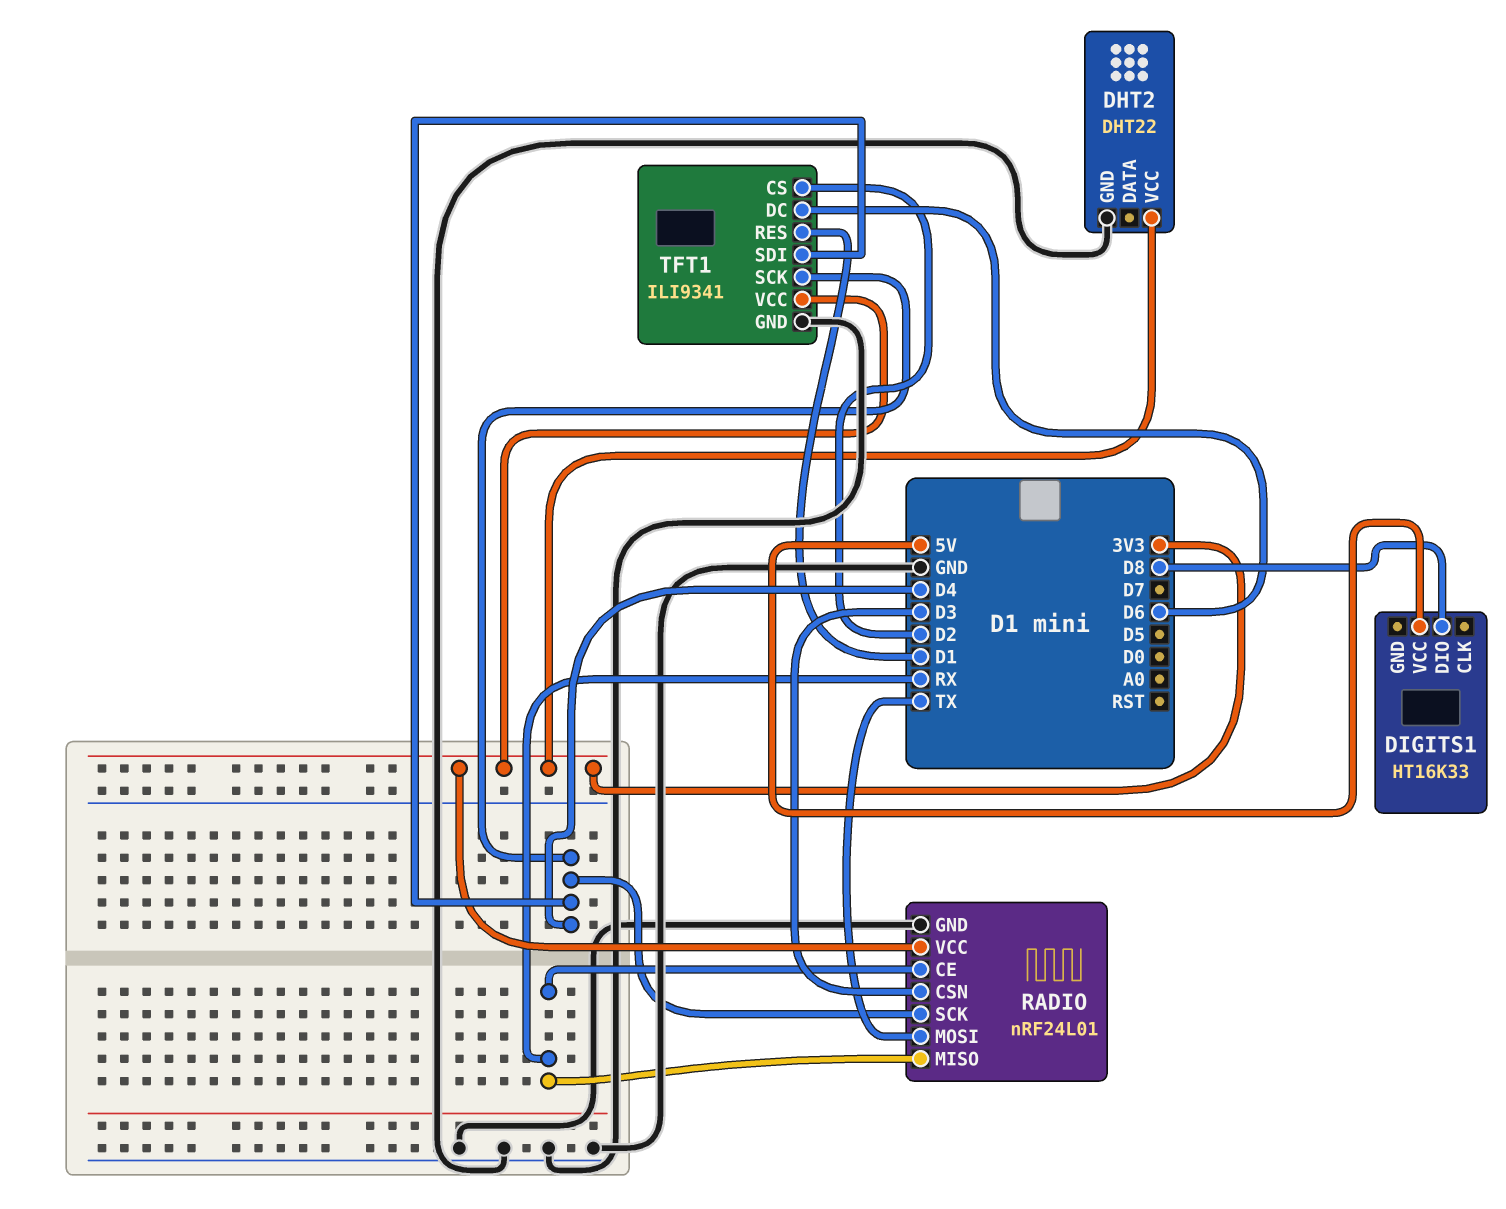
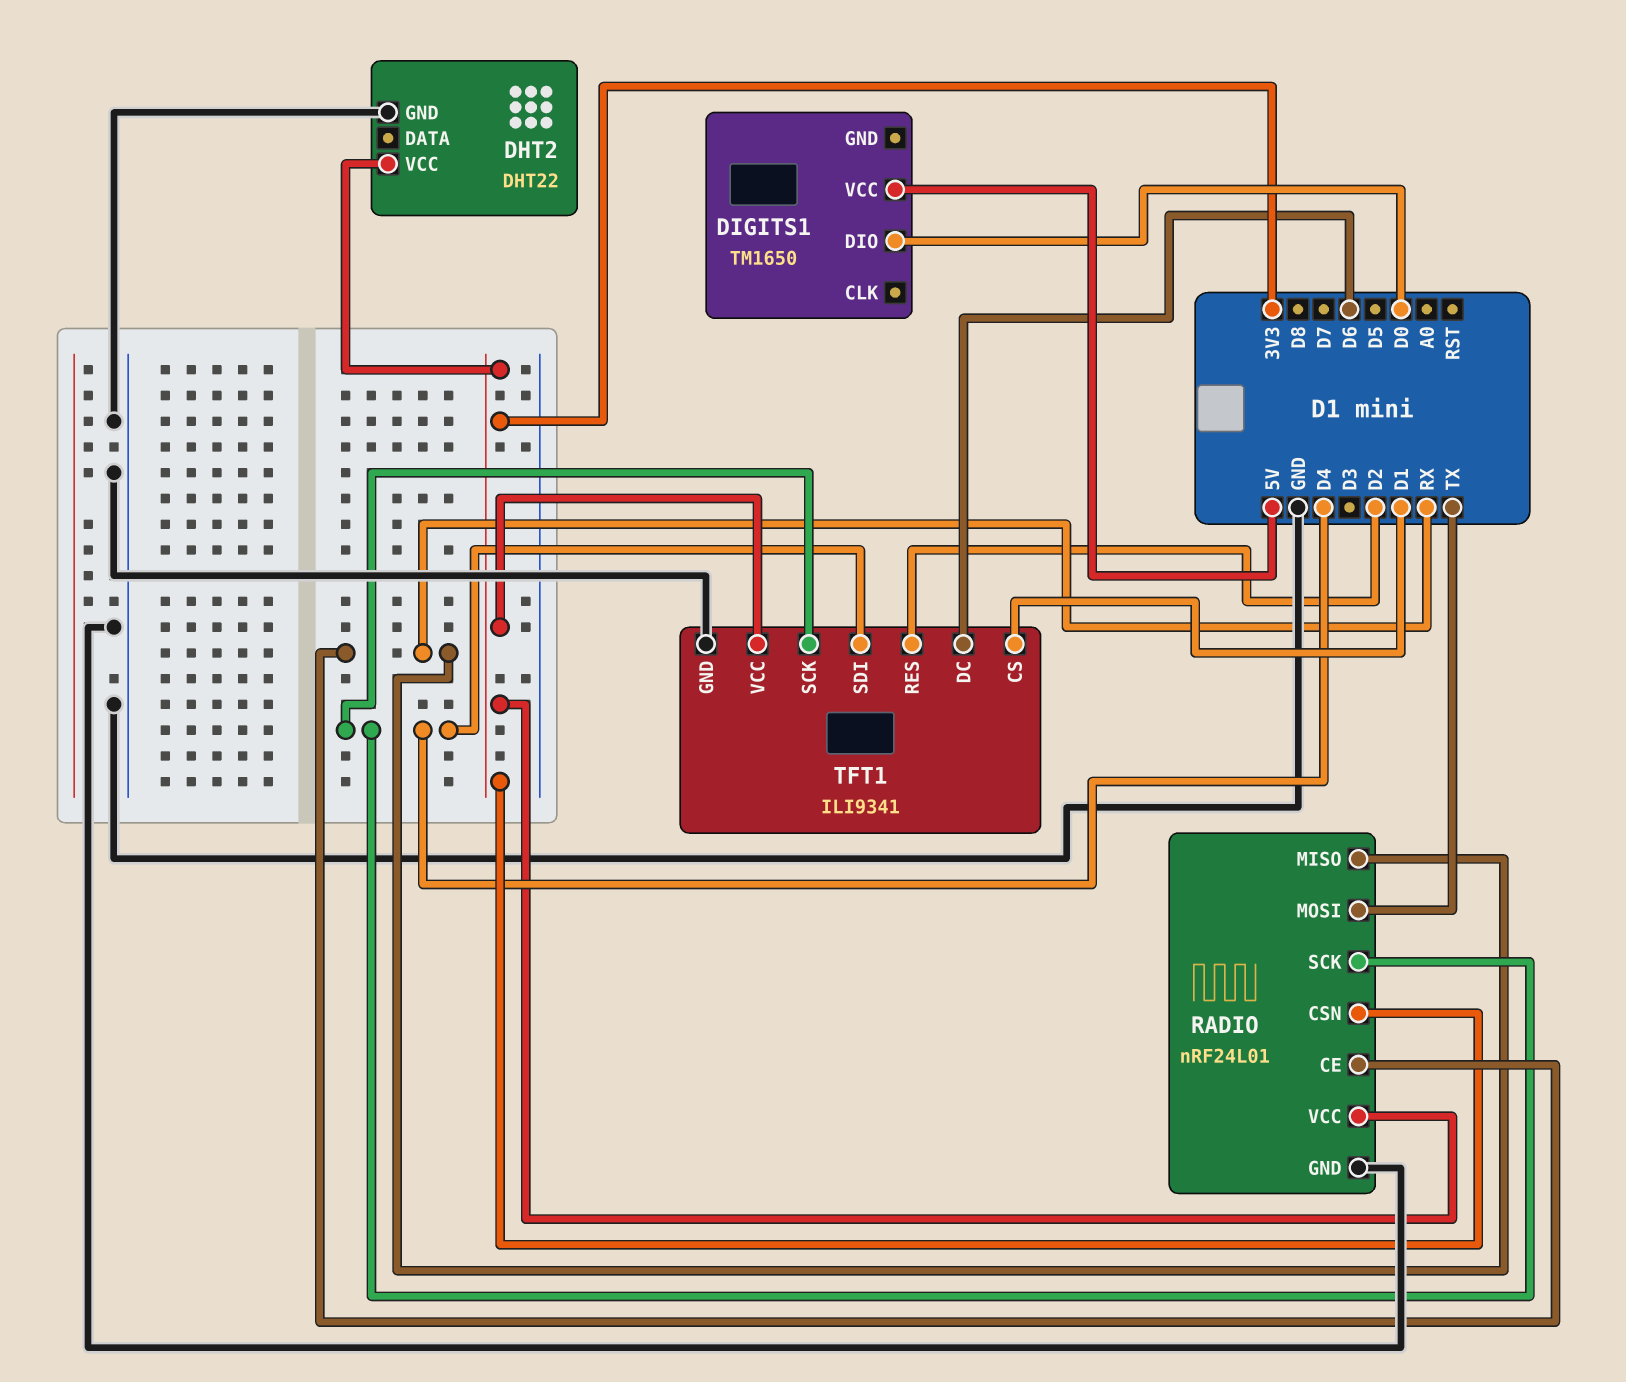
DIGITS1: HT16K33 -> TM1650
DIGITS1 pin DIO: D8 -> D0
RADIO pin CSN: D3 -> 3V3
TFT1 pin CS: D2 -> D1
TFT1 pin RES: D1 -> D2

